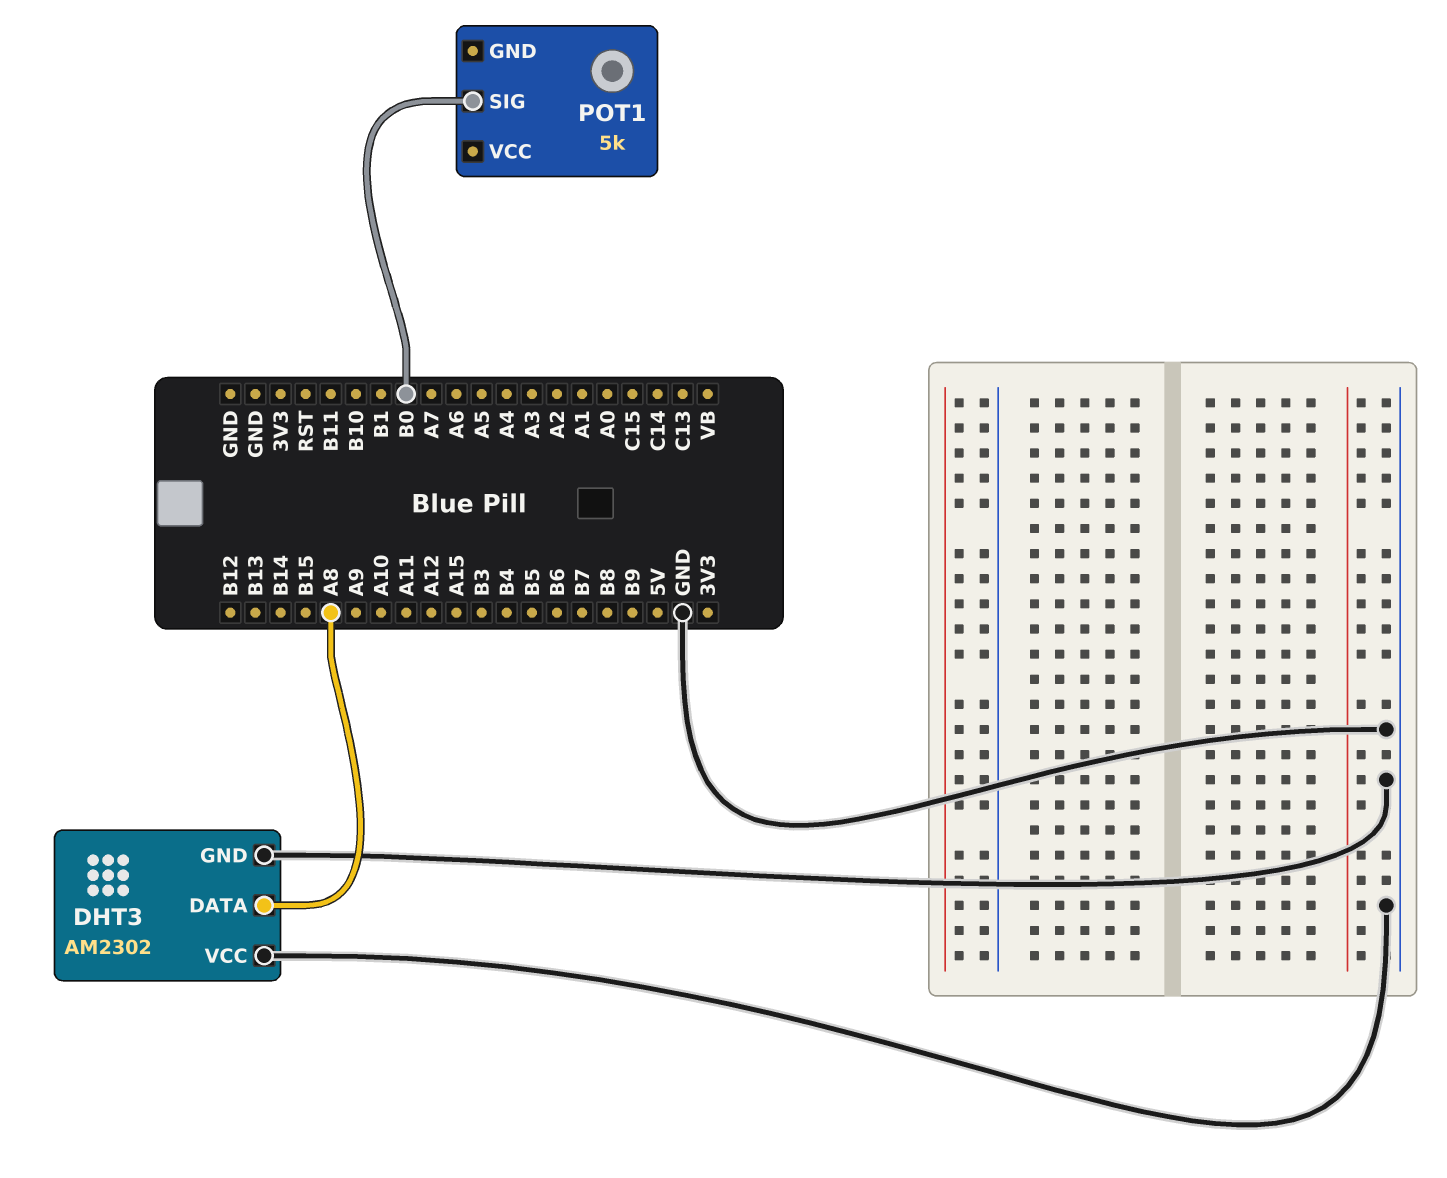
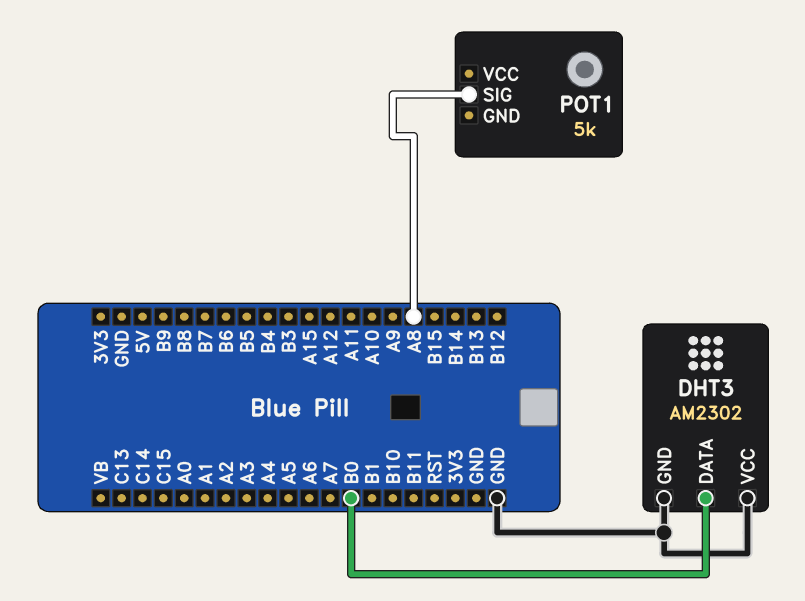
DHT3 pin DATA: A8 -> B0
POT1 pin SIG: B0 -> A8

